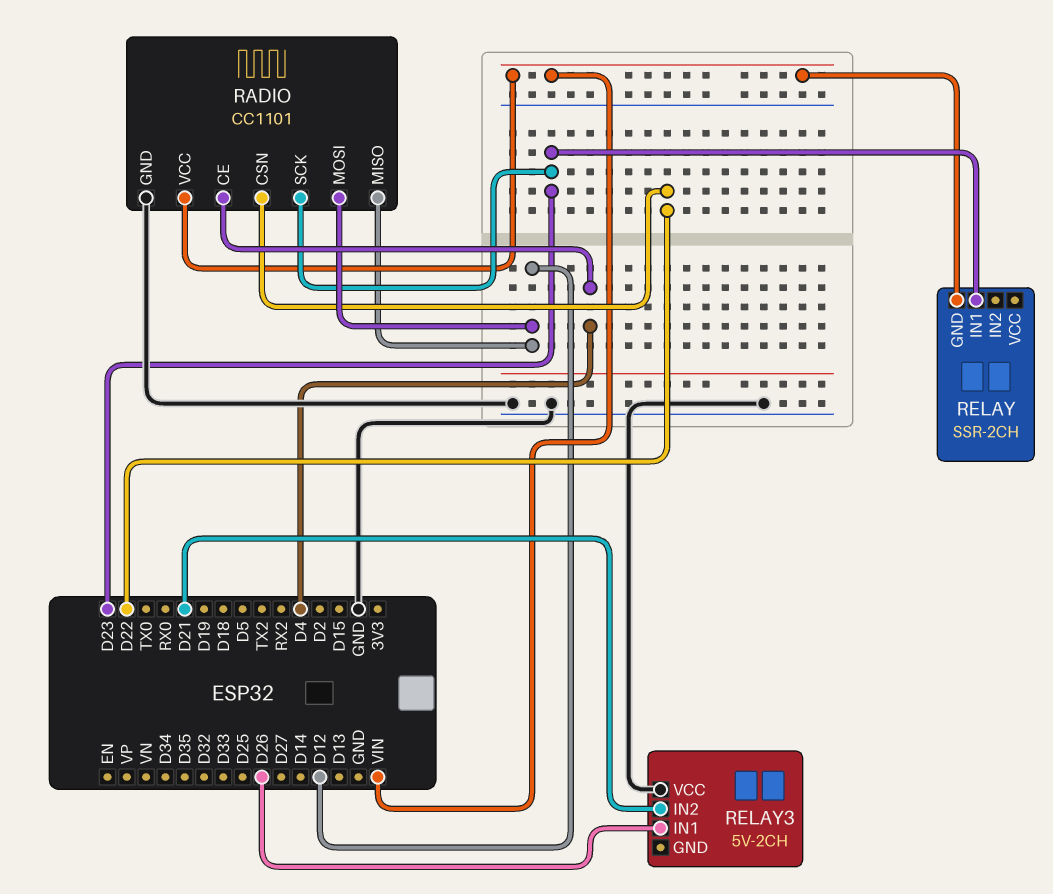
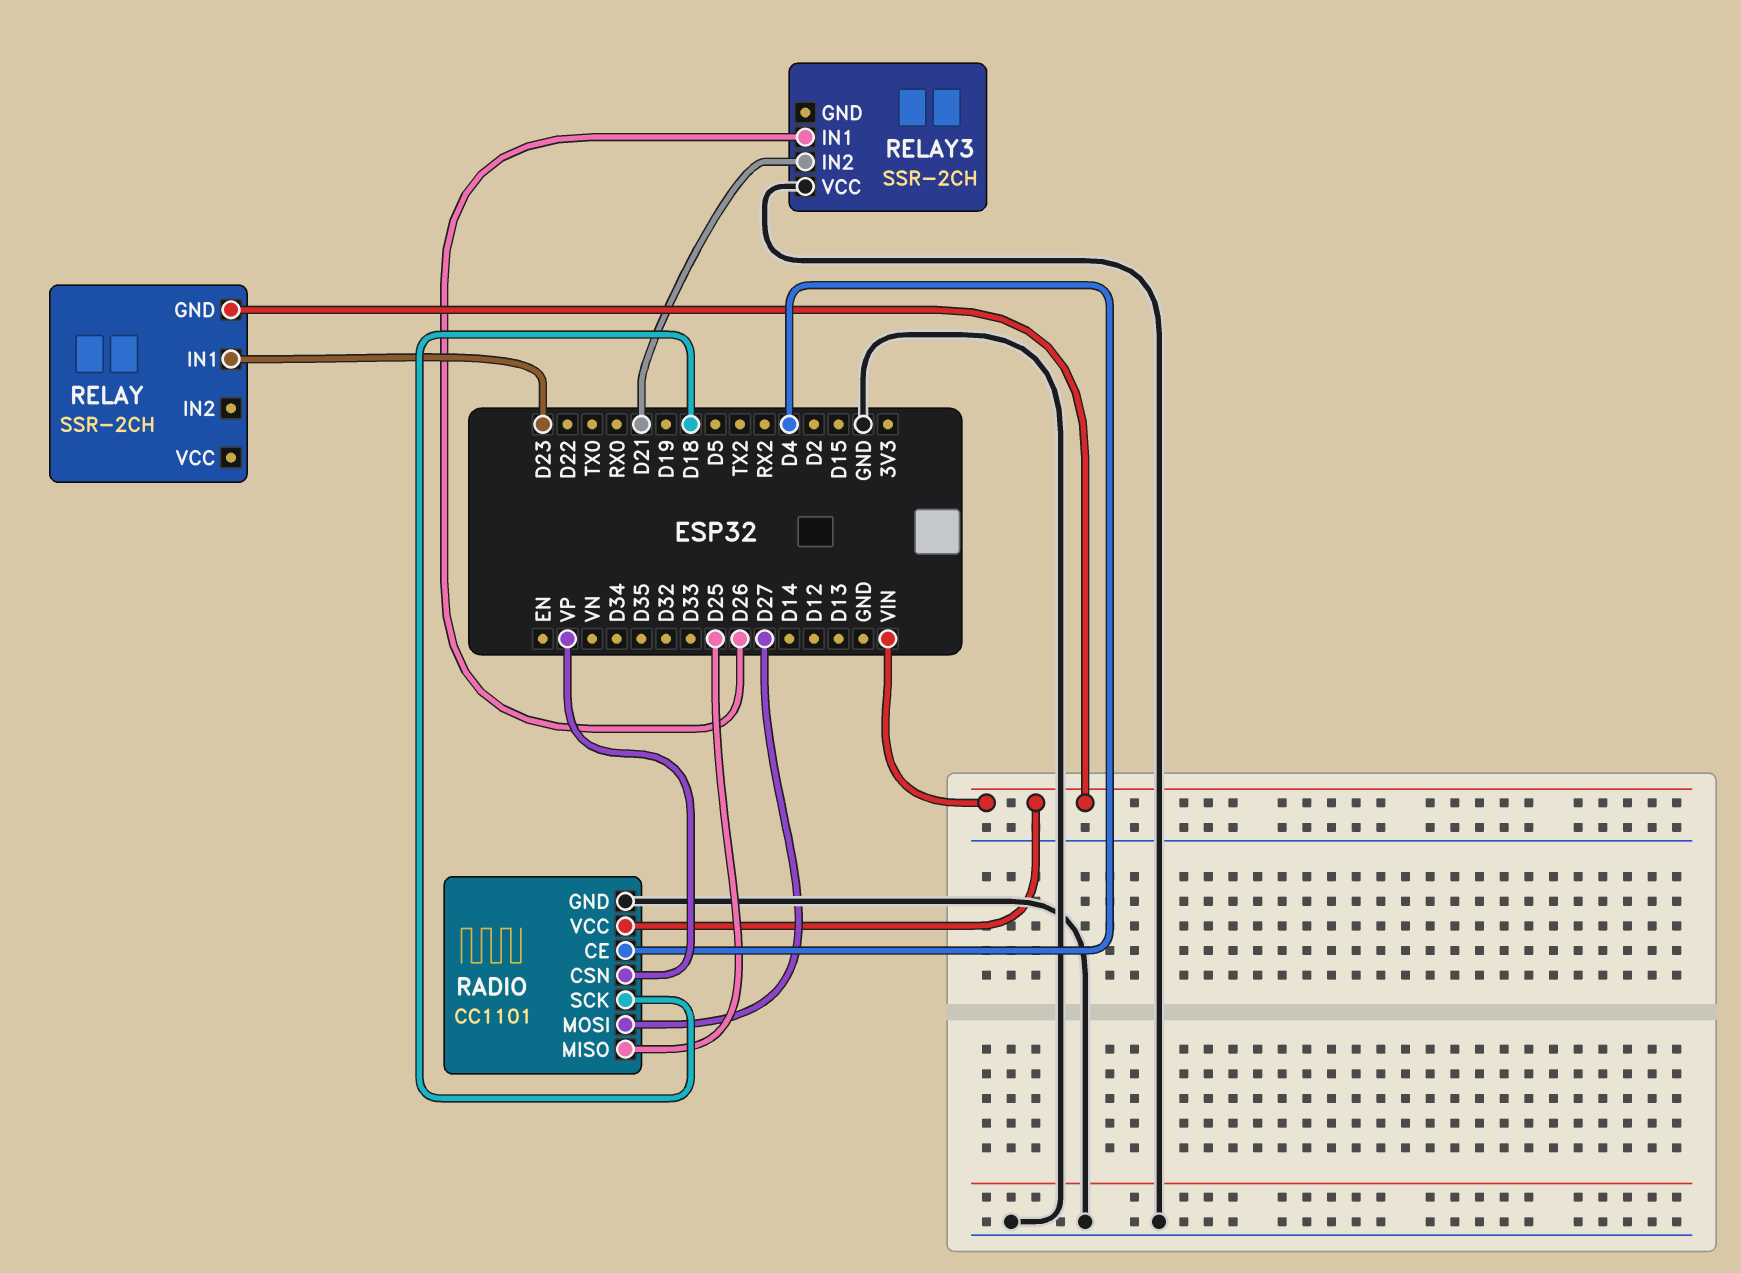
RADIO pin CSN: D22 -> VP
RADIO pin MISO: D12 -> D25
RADIO pin MOSI: D12 -> D27
RADIO pin SCK: D23 -> D18
RELAY3: 5V-2CH -> SSR-2CH

